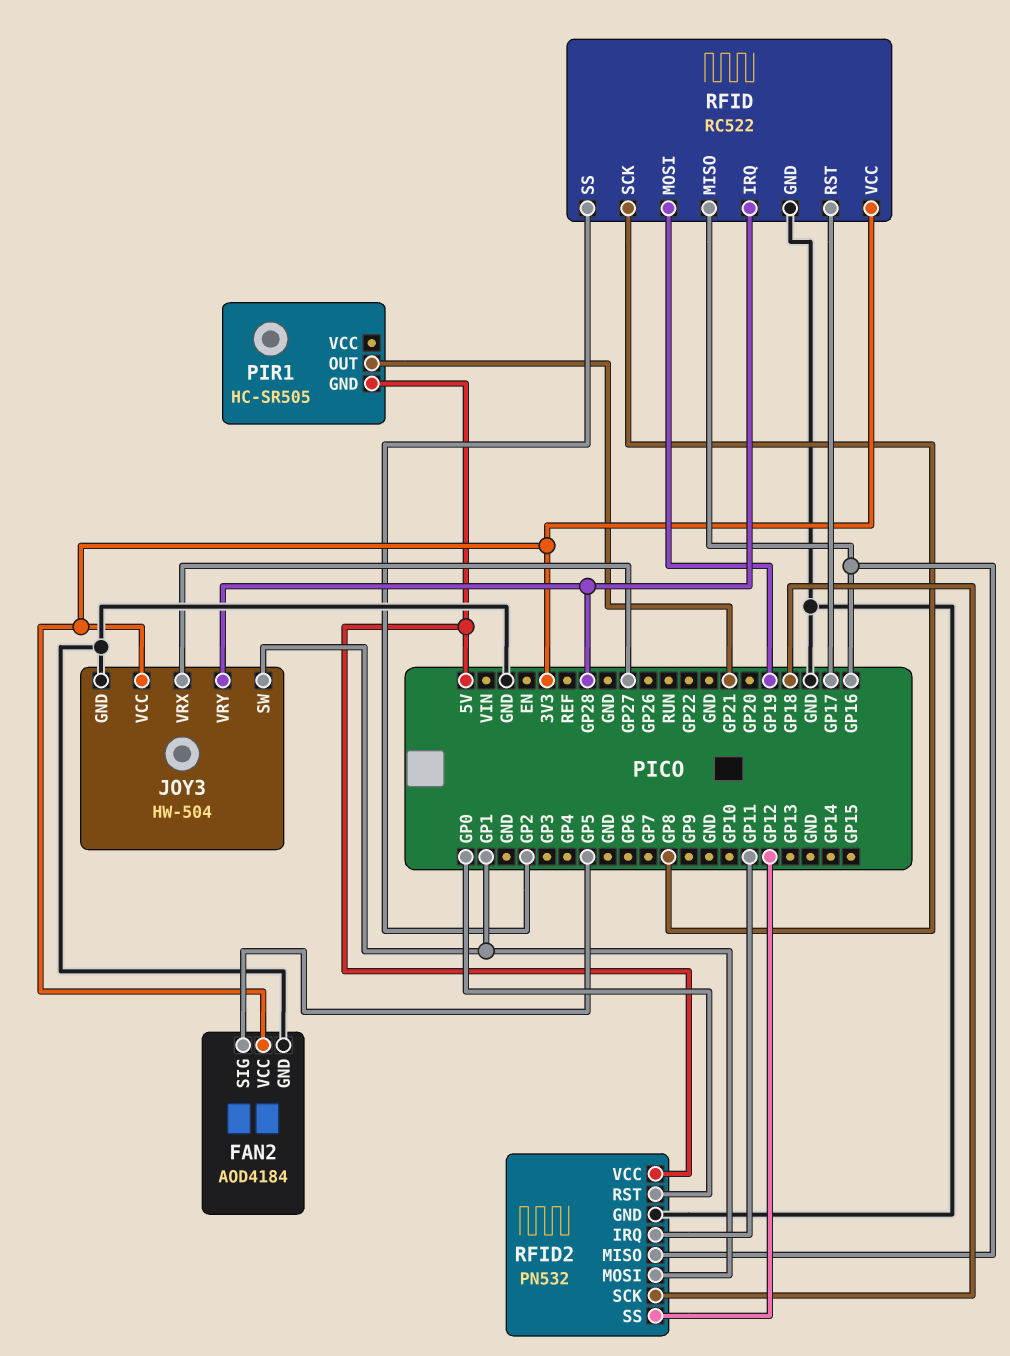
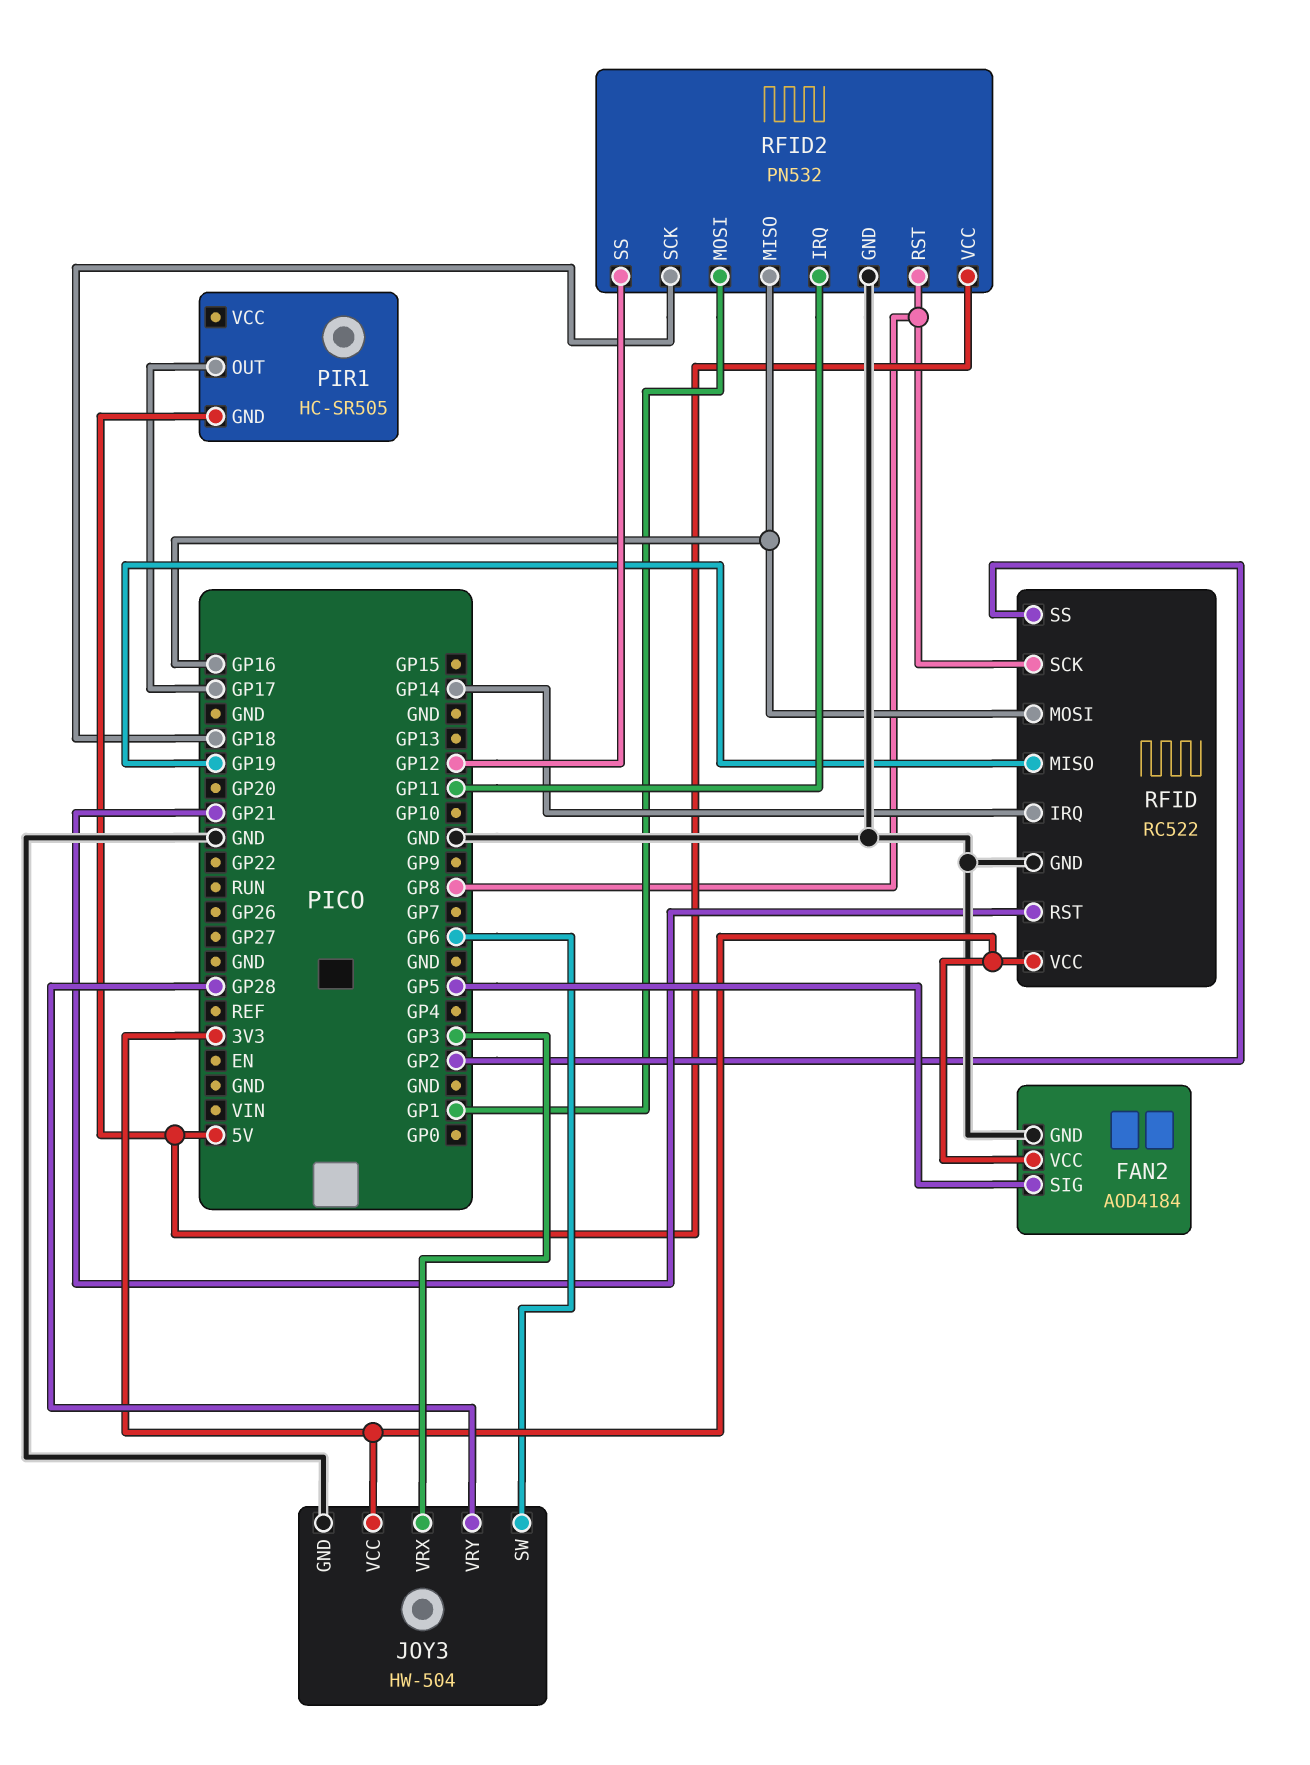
JOY3 pin SW: GP1 -> GP6
JOY3 pin VRX: GP27 -> GP3
PIR1 pin OUT: GP21 -> GP17
RFID pin IRQ: GP28 -> GP14
RFID pin MISO: GP16 -> GP19
RFID pin MOSI: GP19 -> GP16
RFID pin RST: GP17 -> GP21
RFID2 pin RST: GP0 -> GP8

